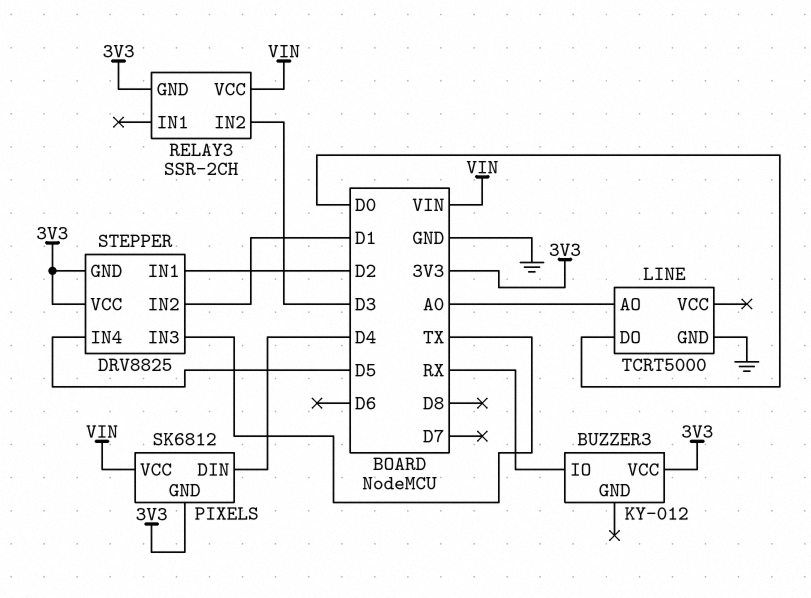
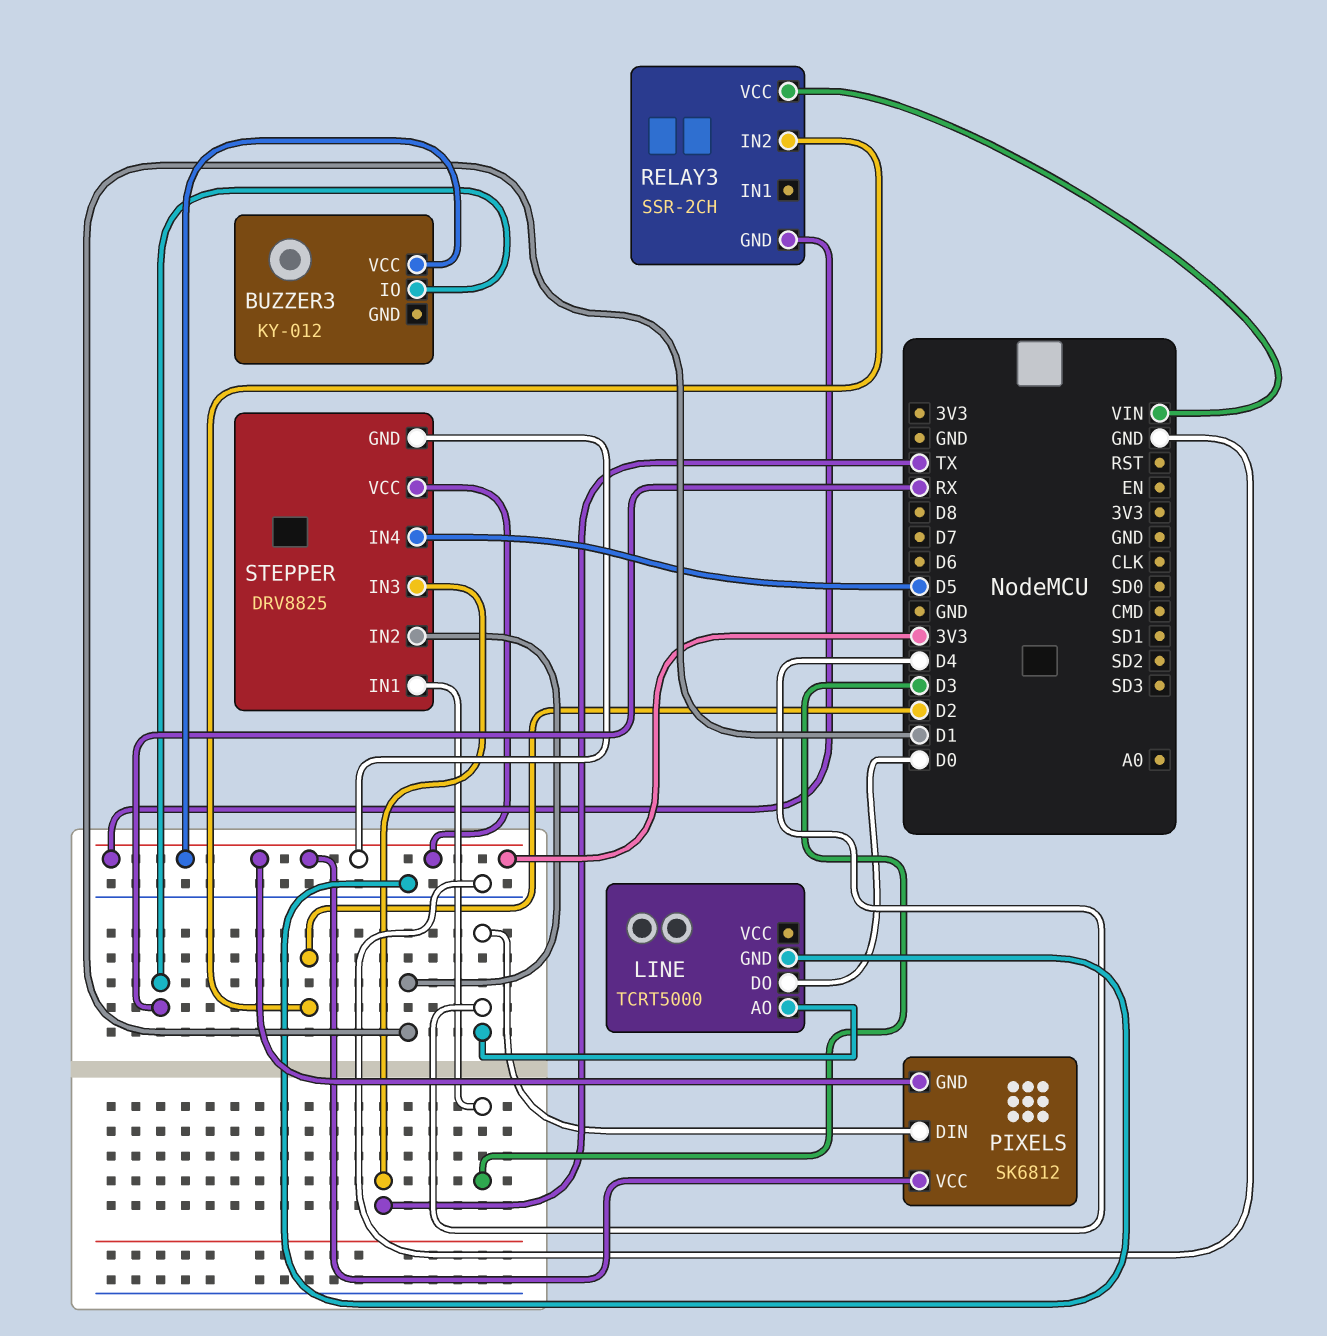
LINE pin AO: A0 -> D4
PIXELS pin VCC: VIN -> 3V3
RELAY3 pin IN2: D3 -> D2
STEPPER pin IN1: D2 -> D3

